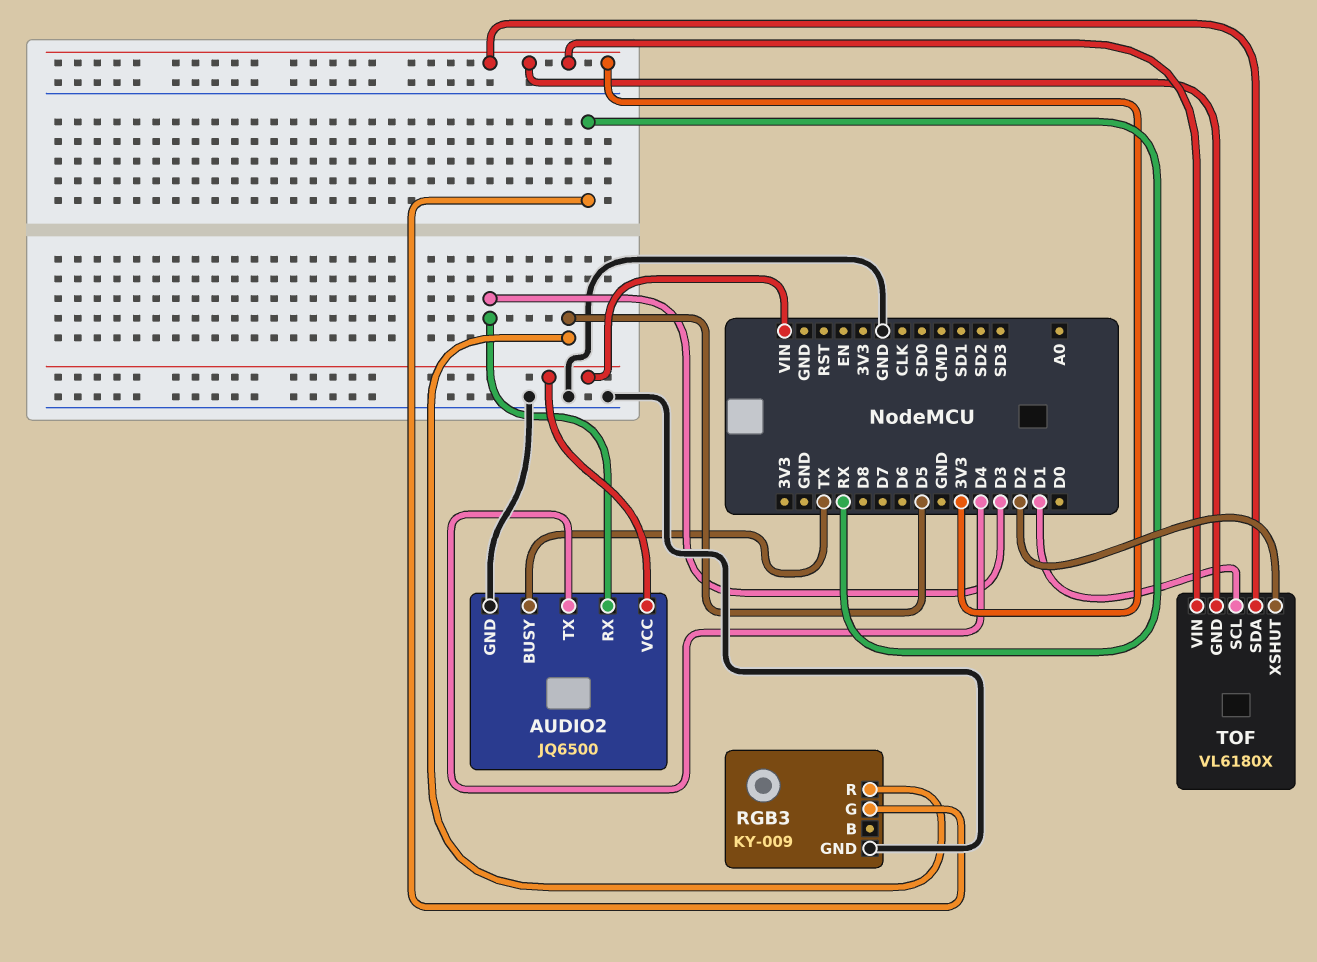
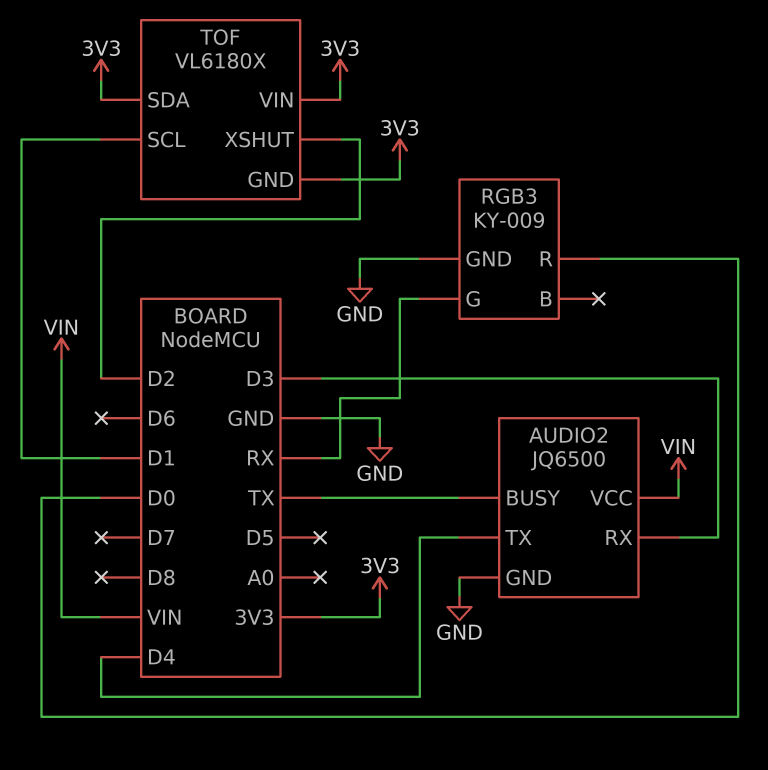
RGB3 pin R: D5 -> D0

